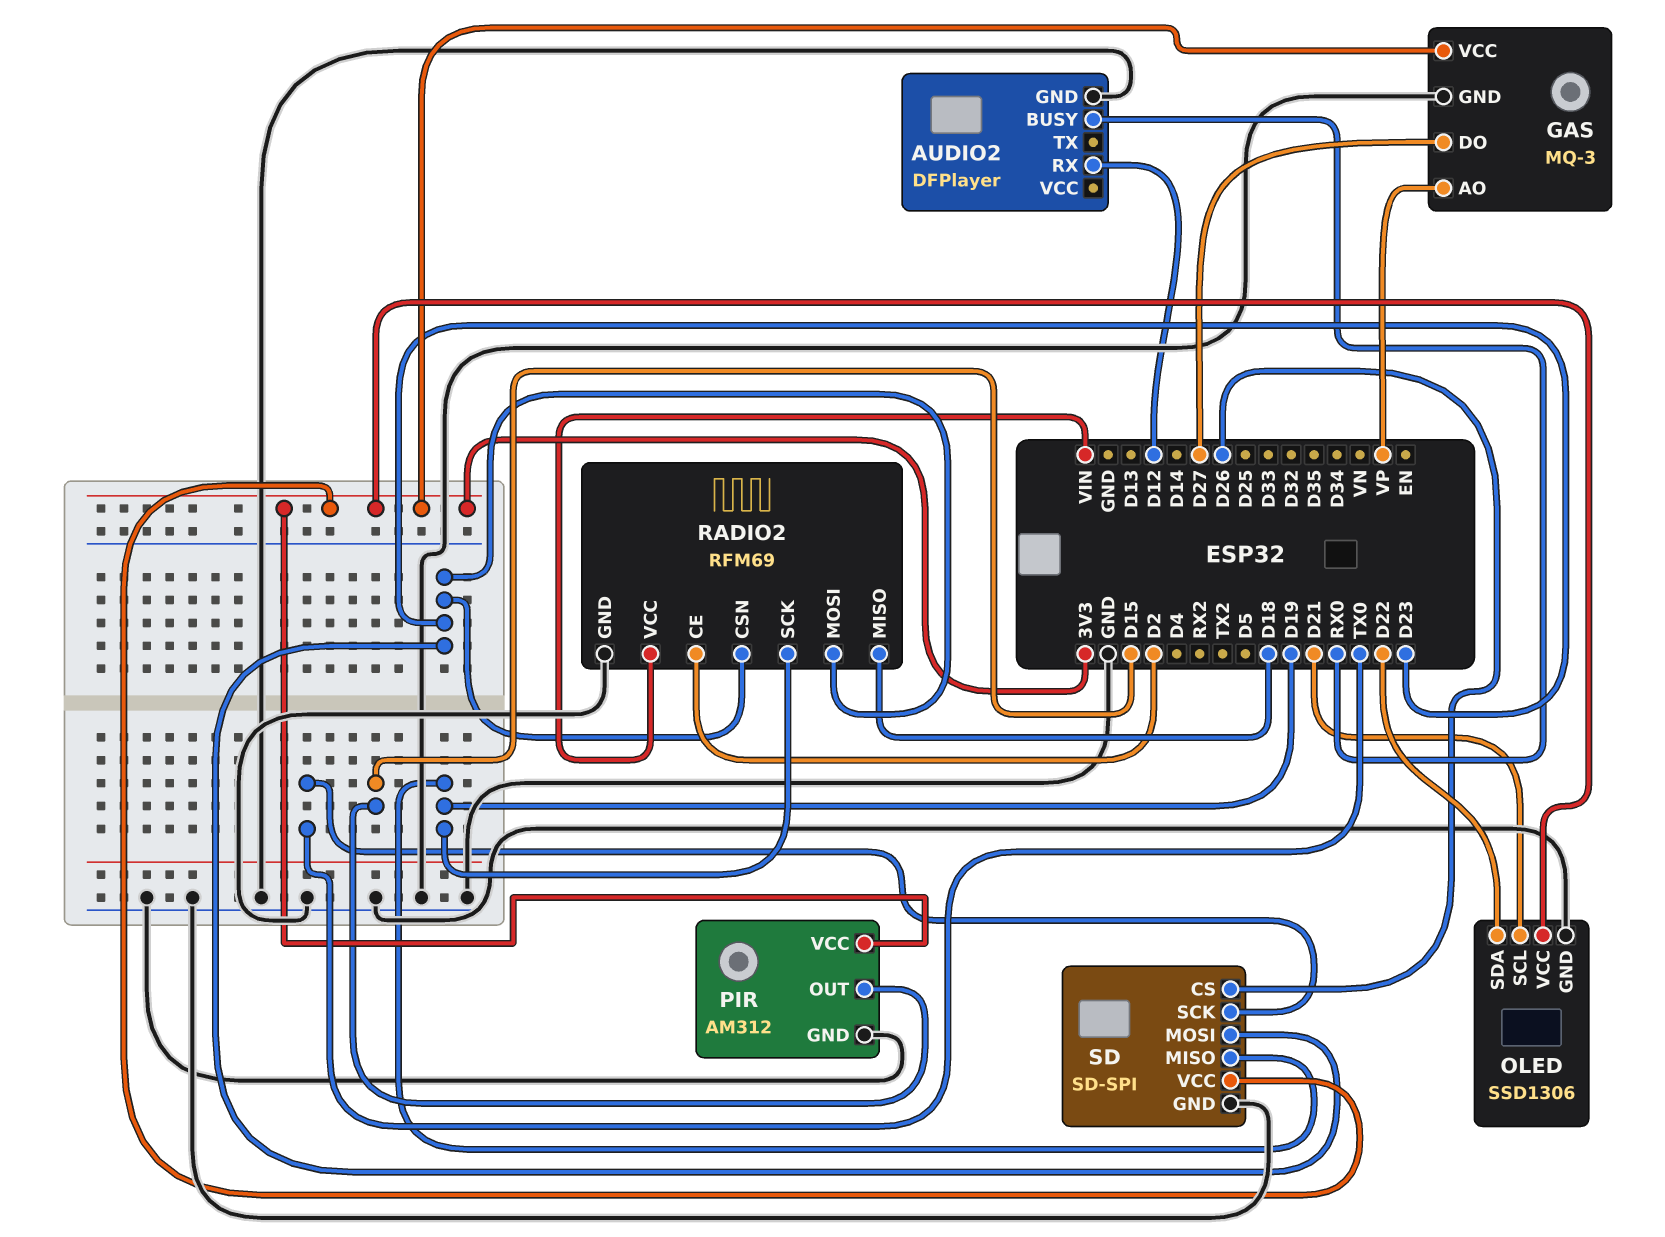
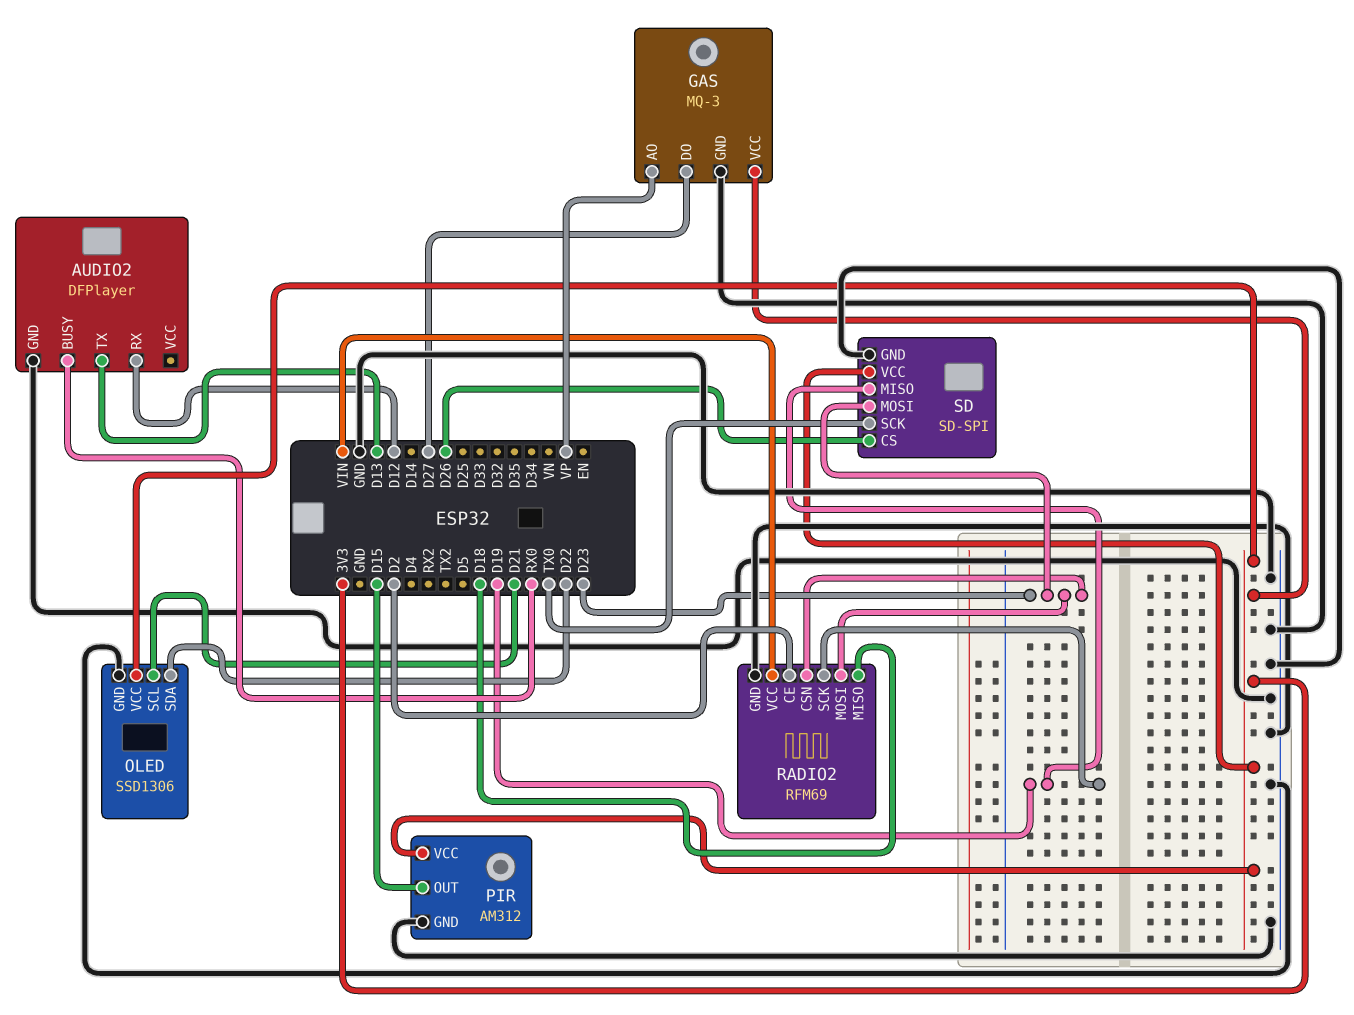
AUDIO2 pin TX: none -> D13

